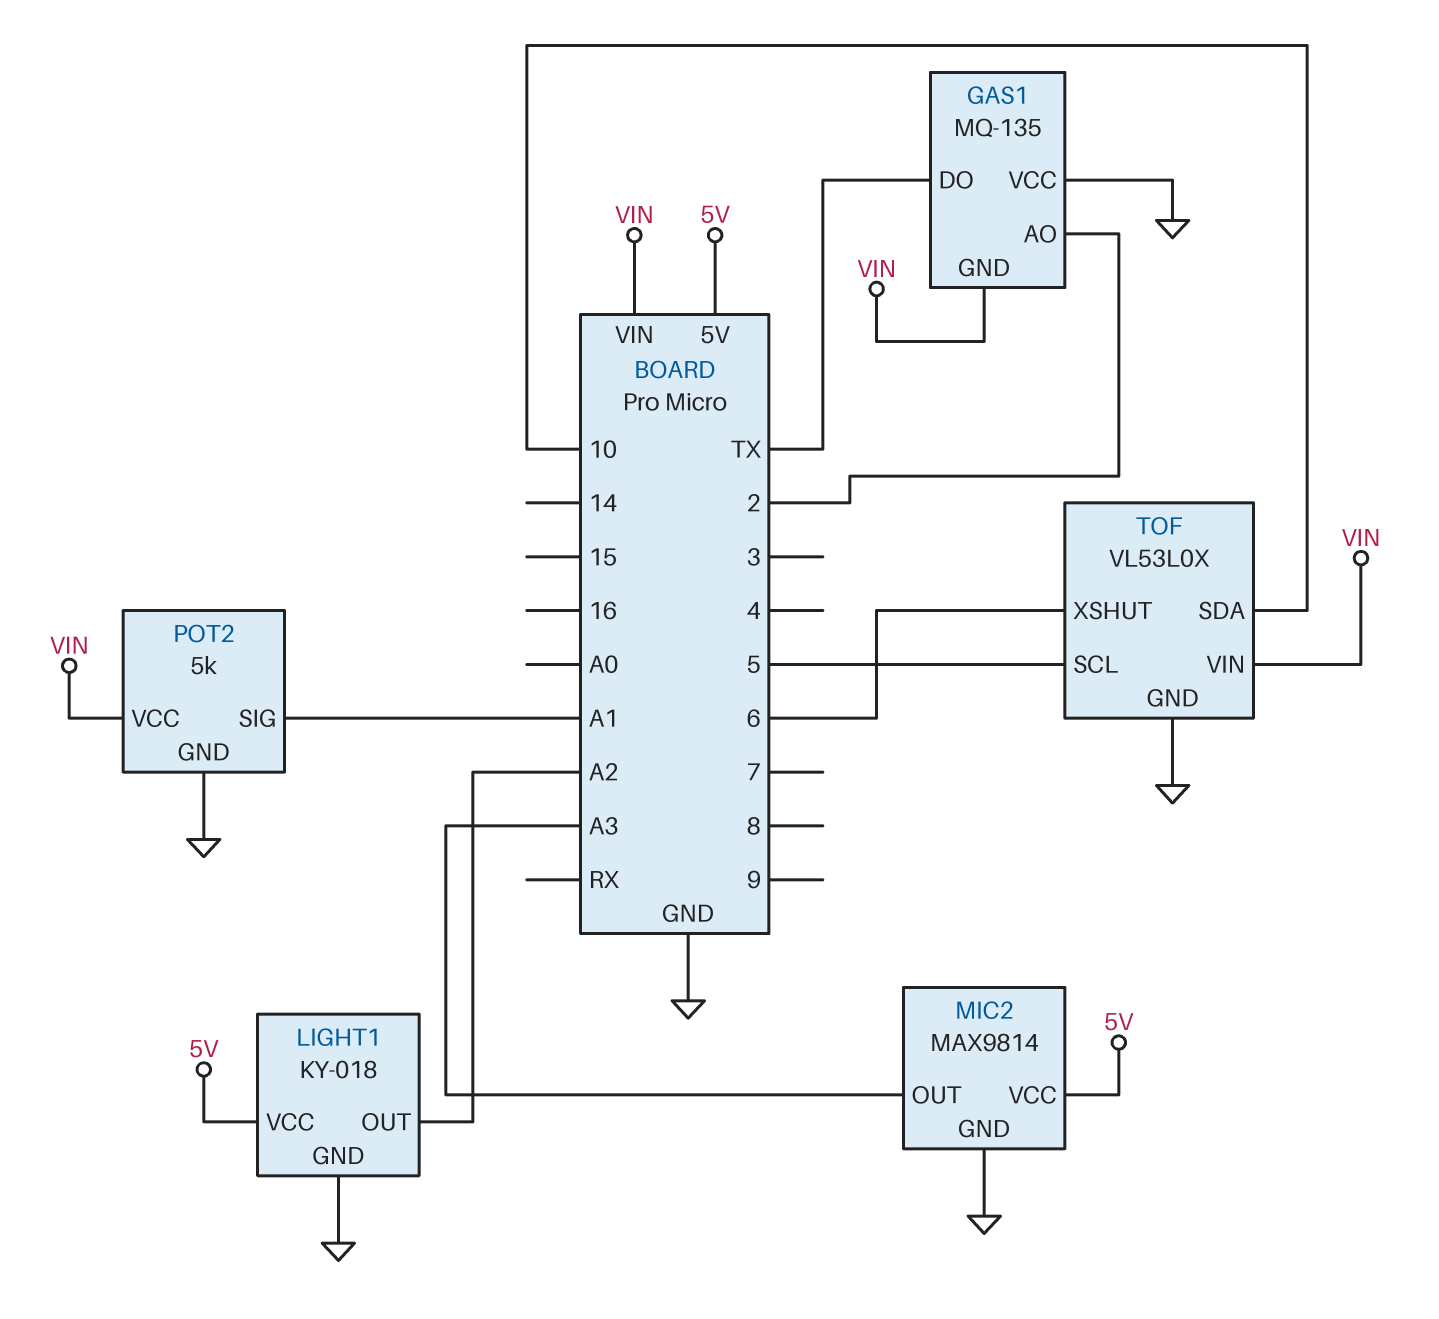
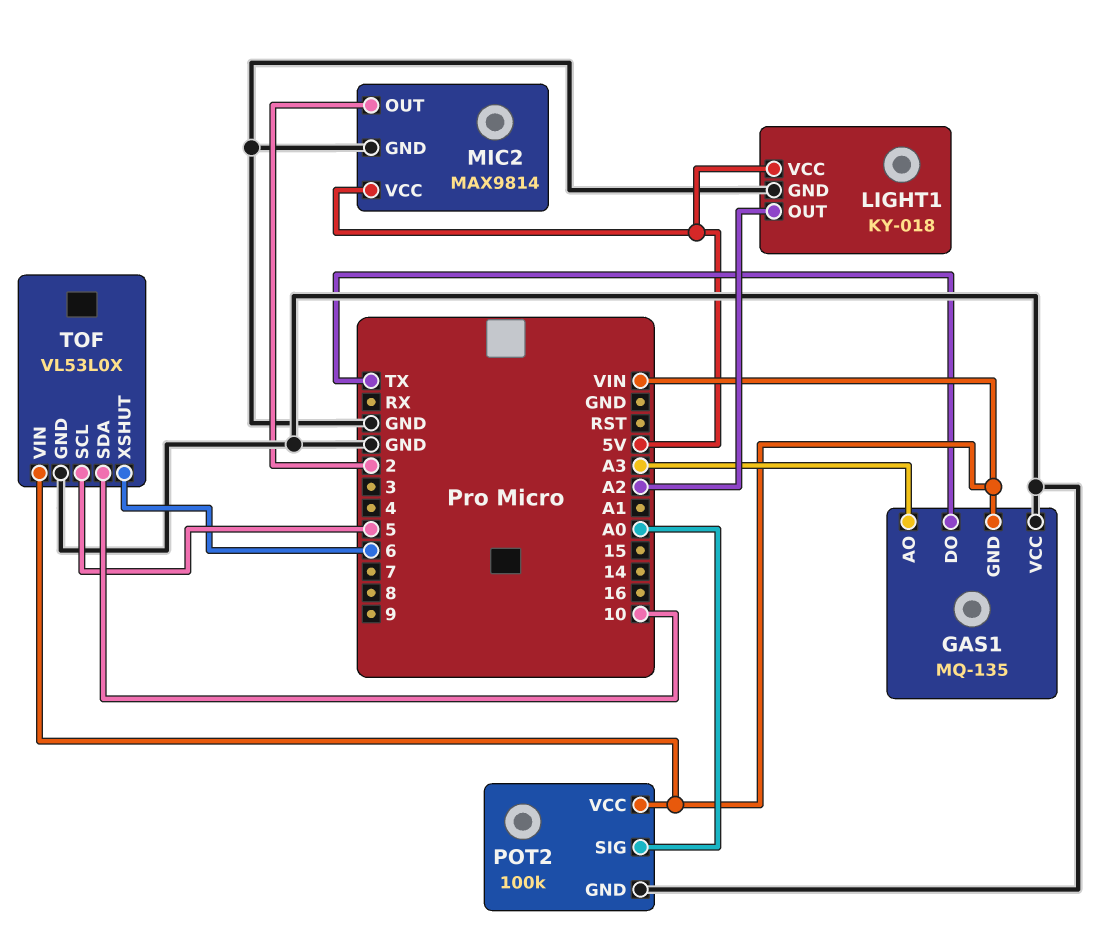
GAS1 pin AO: 2 -> A3
MIC2 pin OUT: A3 -> 2
POT2: 5k -> 100k
POT2 pin SIG: A1 -> A0

